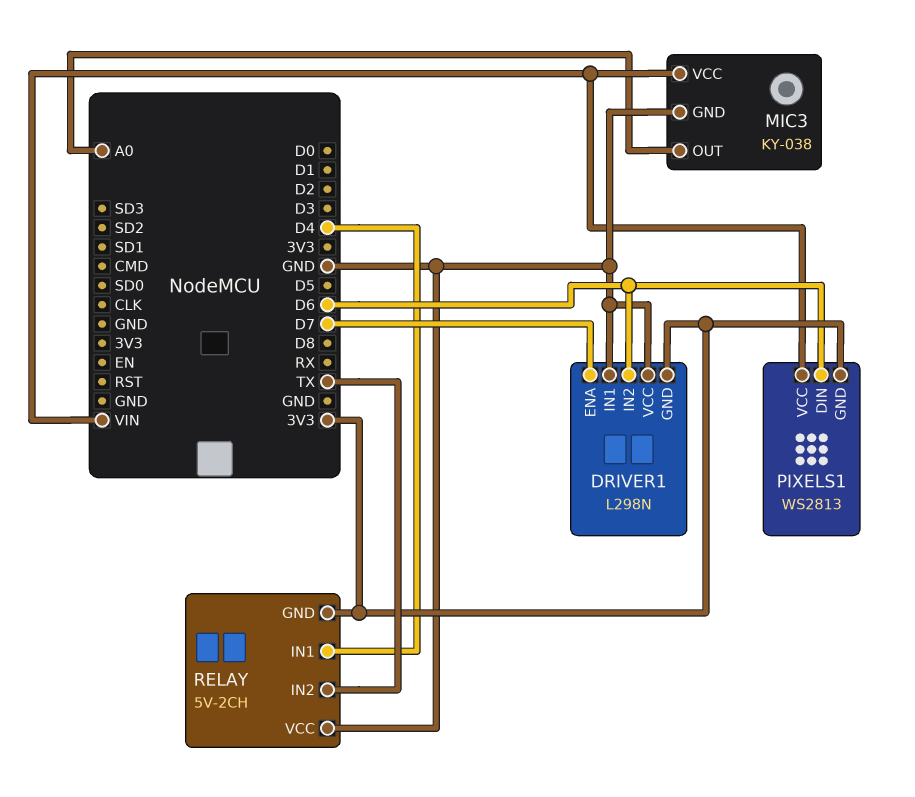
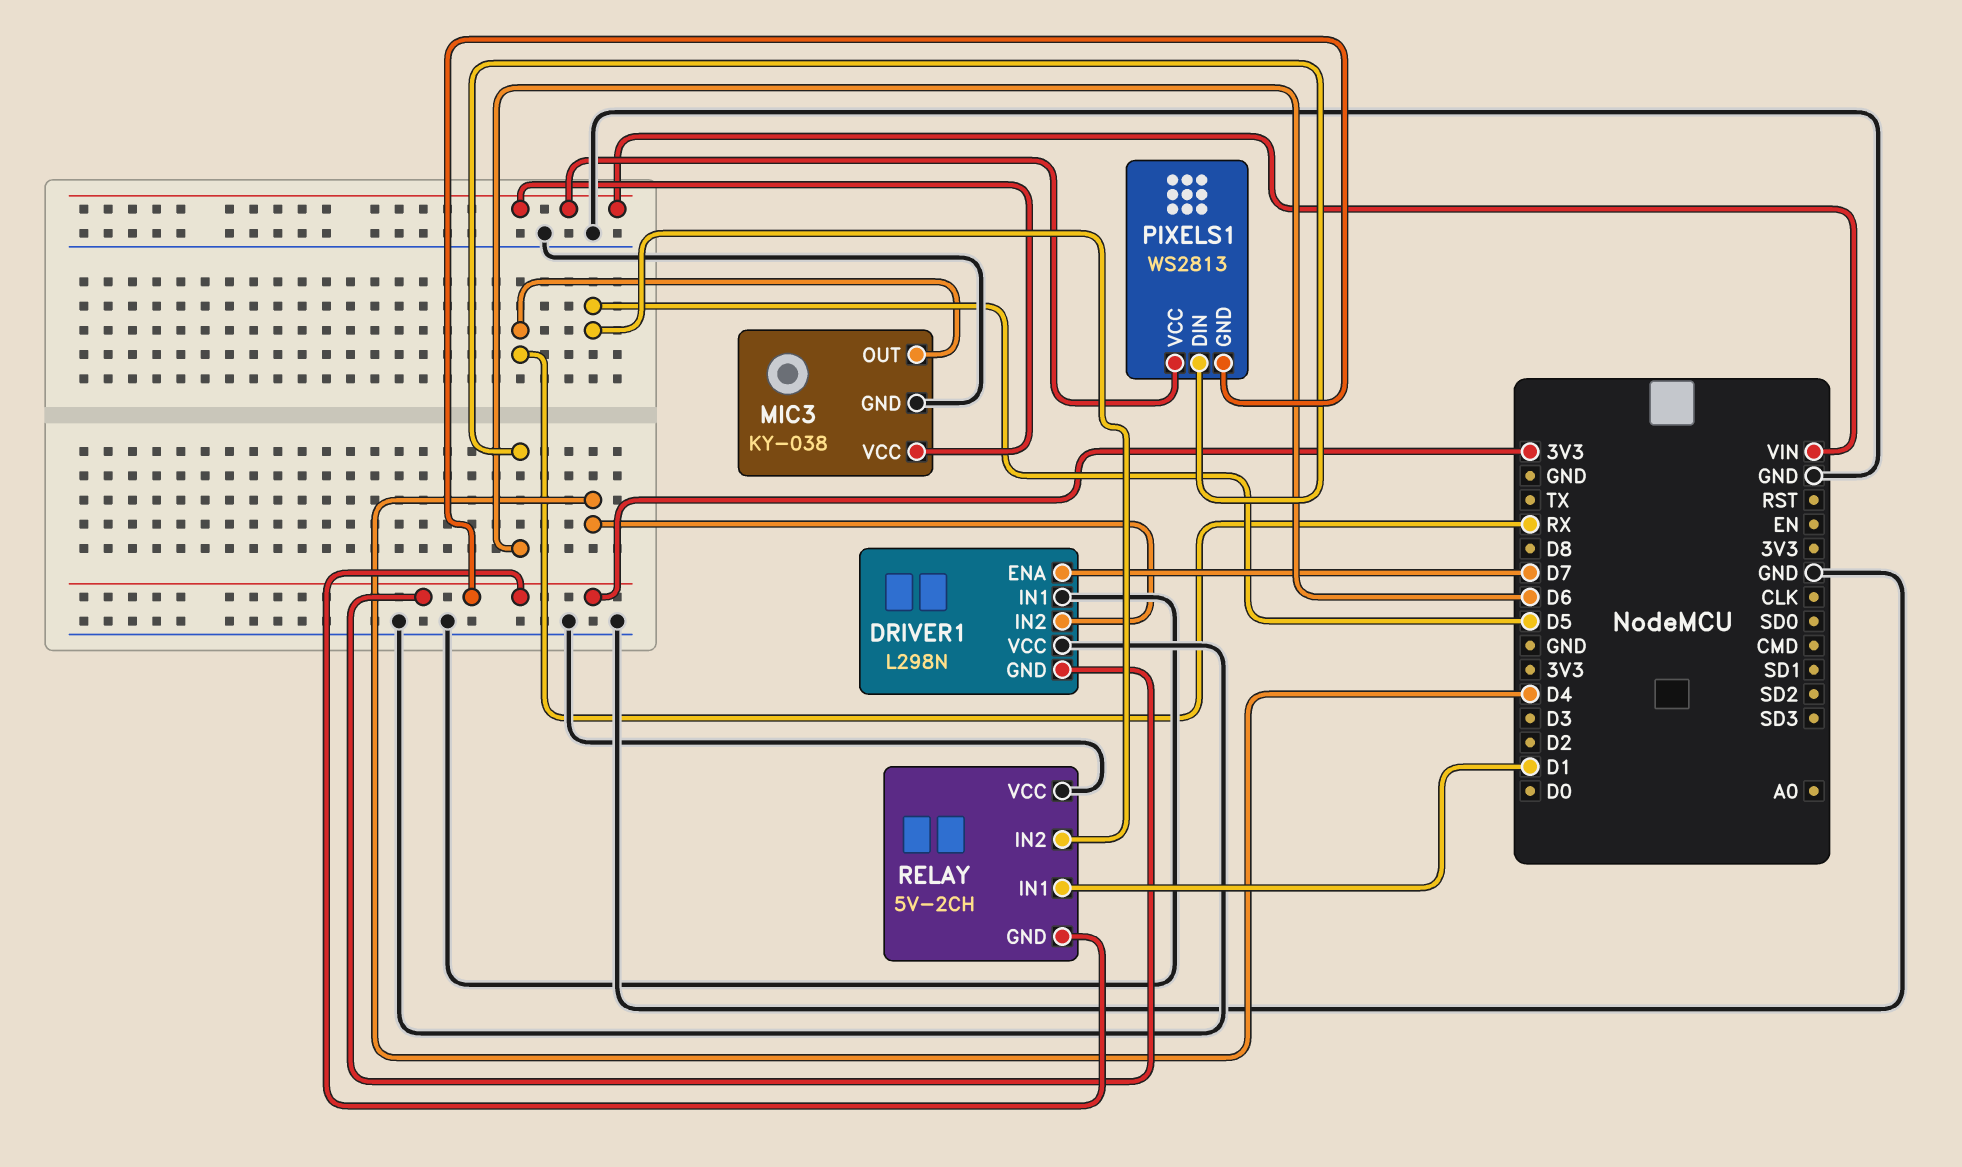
DRIVER1 pin IN2: D6 -> D4
MIC3 pin OUT: A0 -> RX
RELAY pin IN1: D4 -> D1
RELAY pin IN2: TX -> D5

